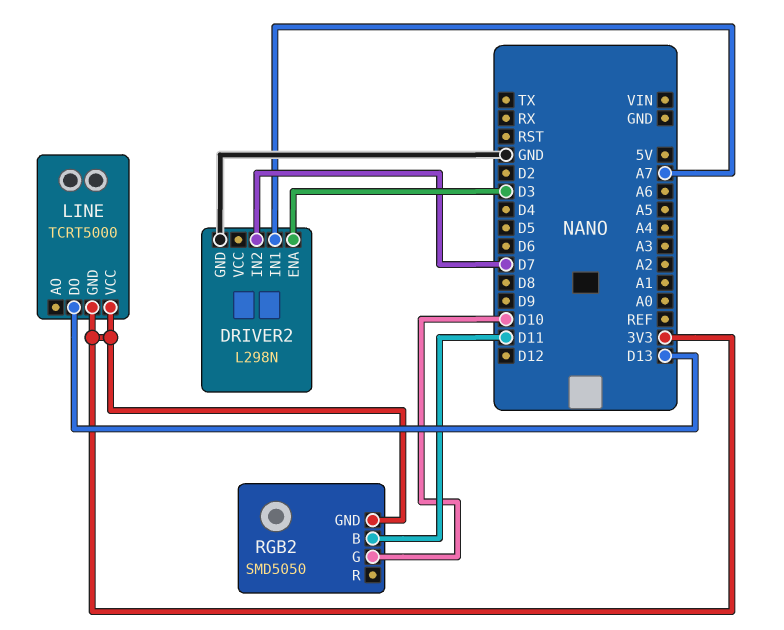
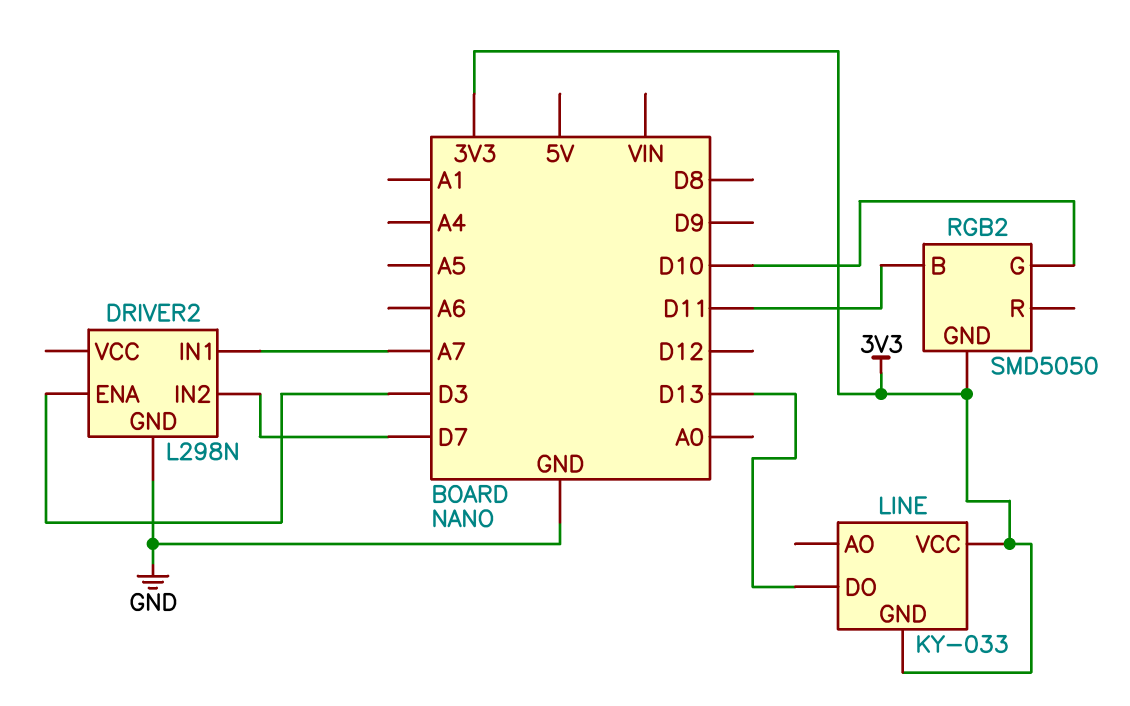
LINE: TCRT5000 -> KY-033

